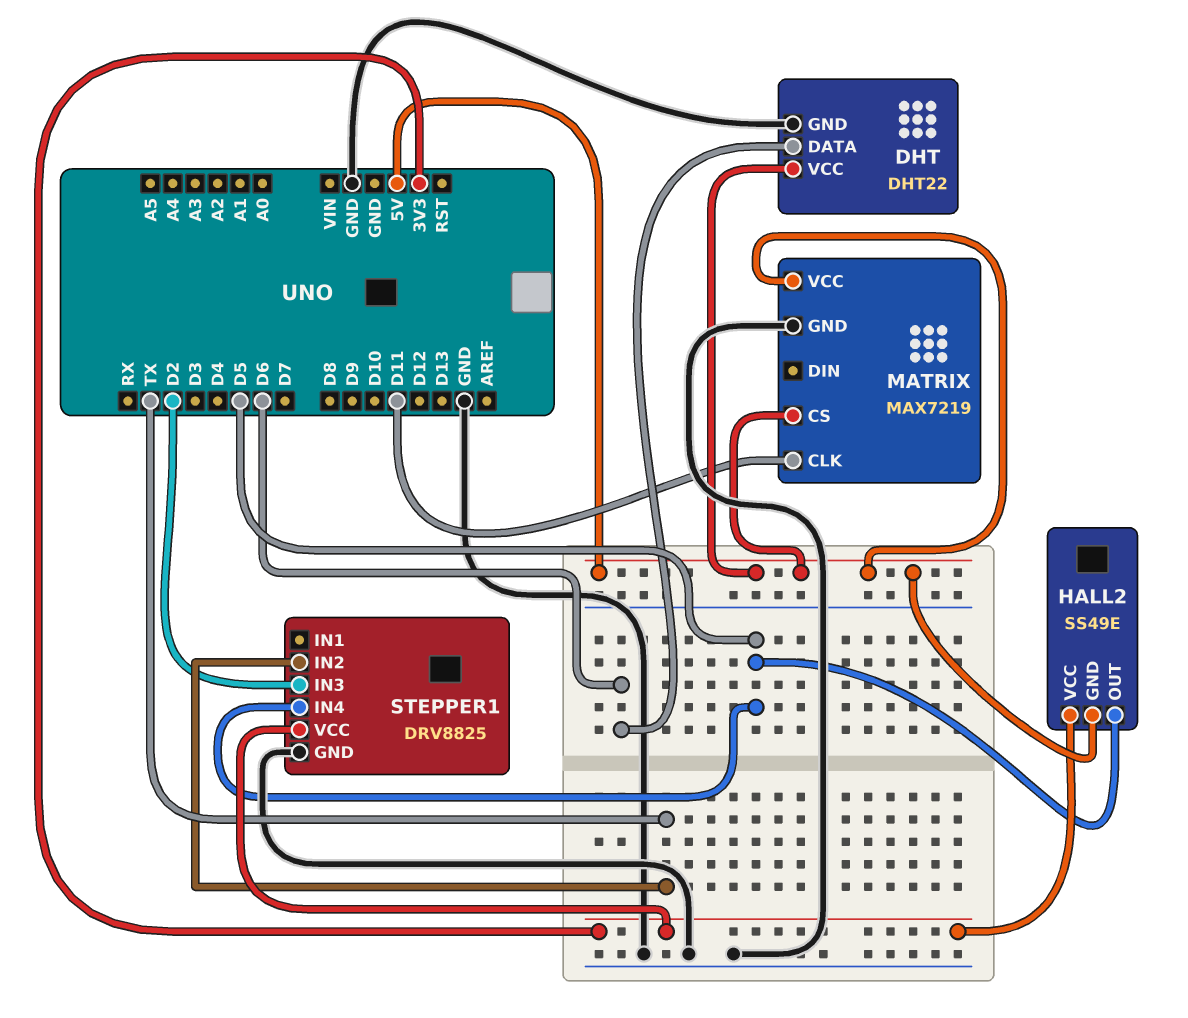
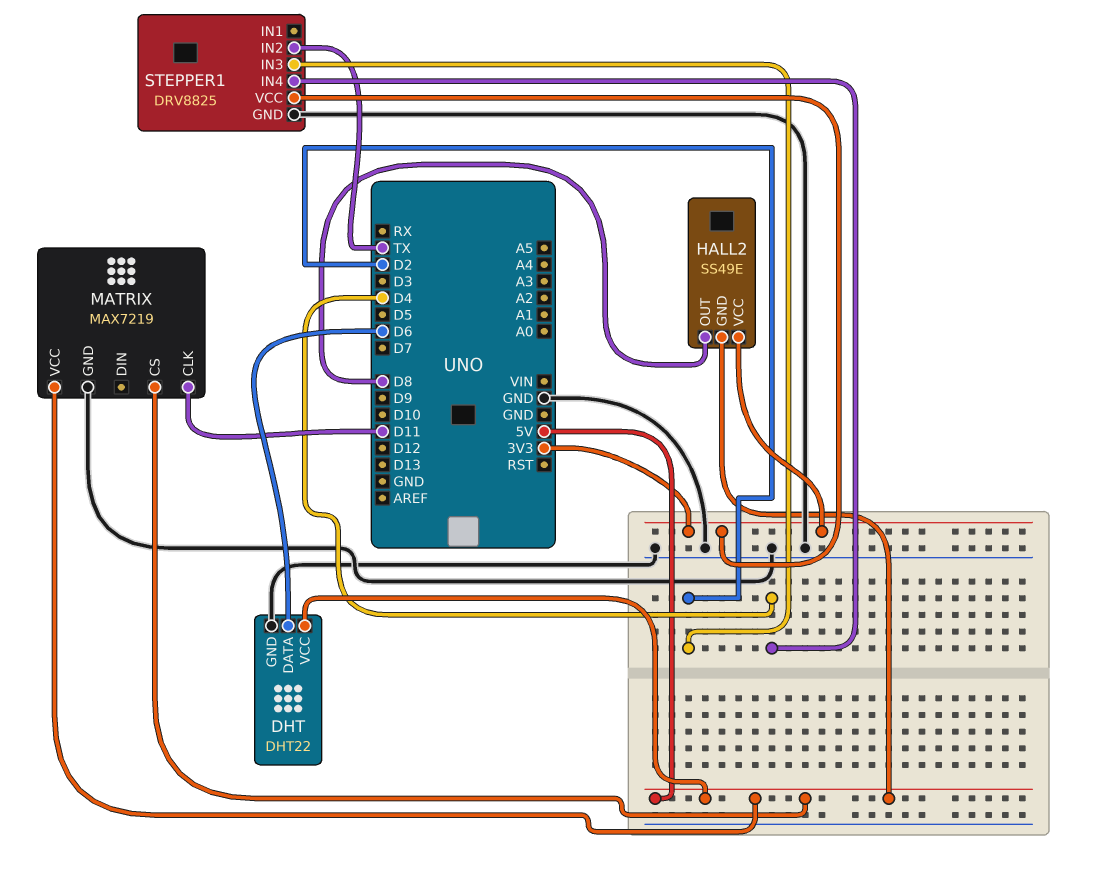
HALL2 pin OUT: D5 -> D8
STEPPER1 pin IN4: D5 -> D4

